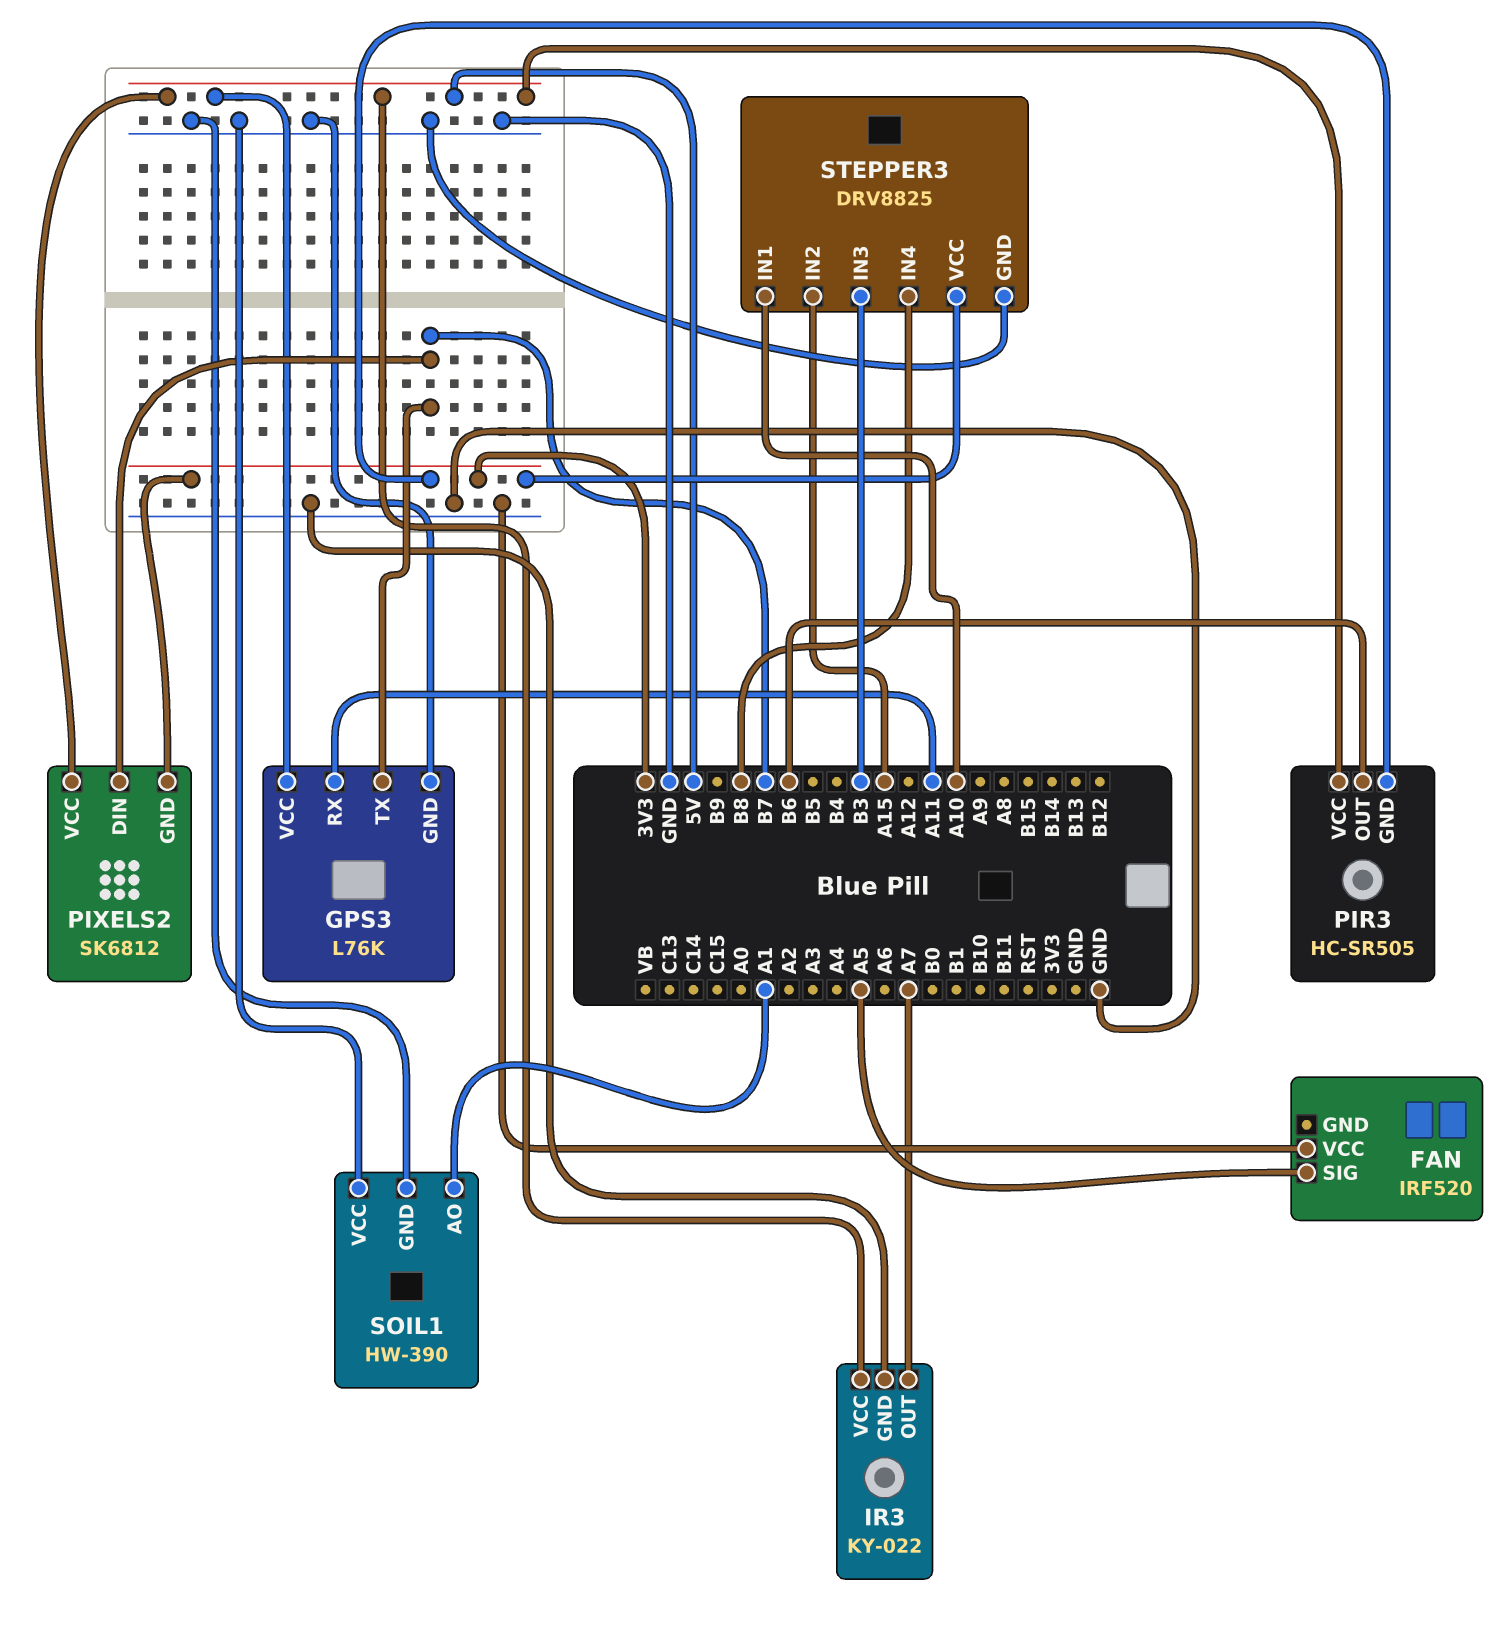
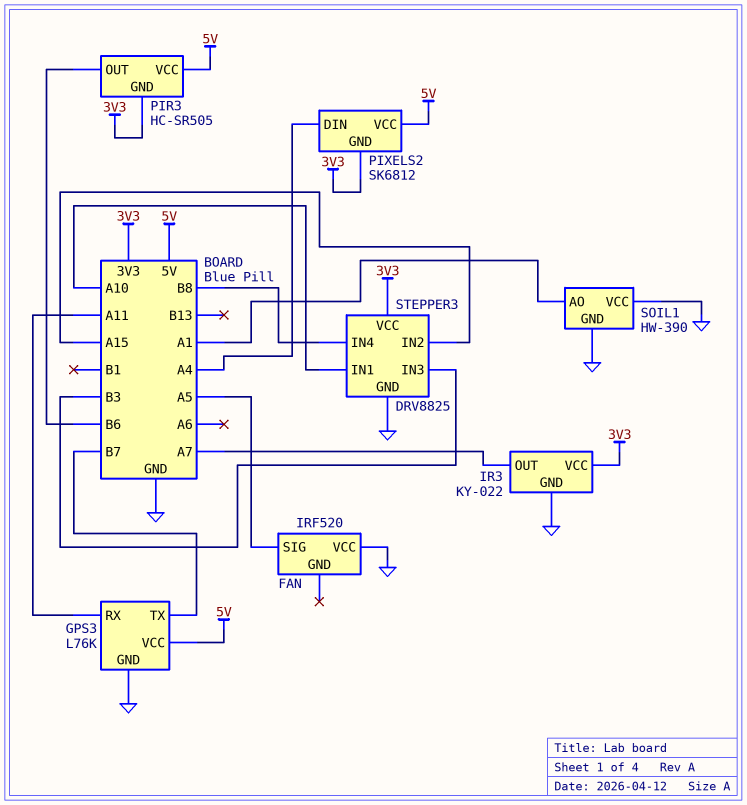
IR3 pin VCC: 5V -> 3V3
PIXELS2 pin DIN: B7 -> A4

